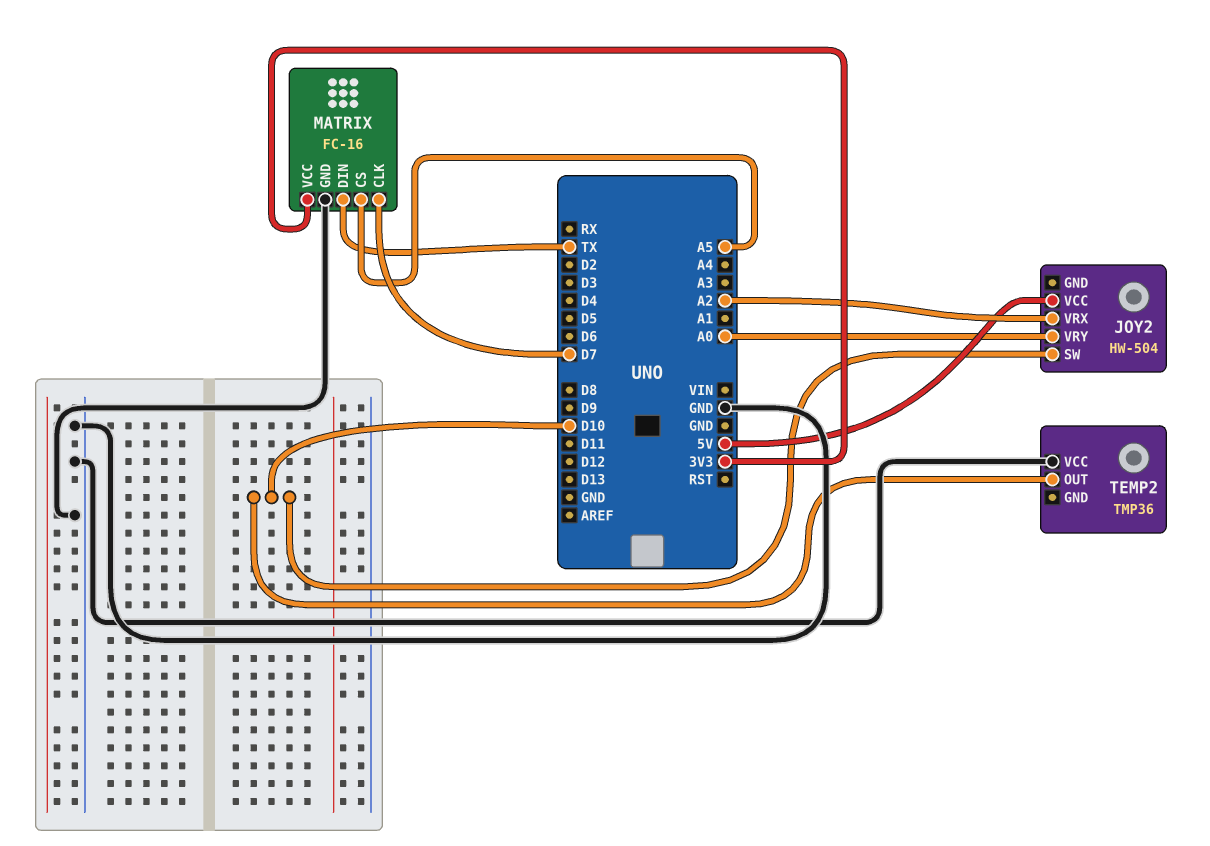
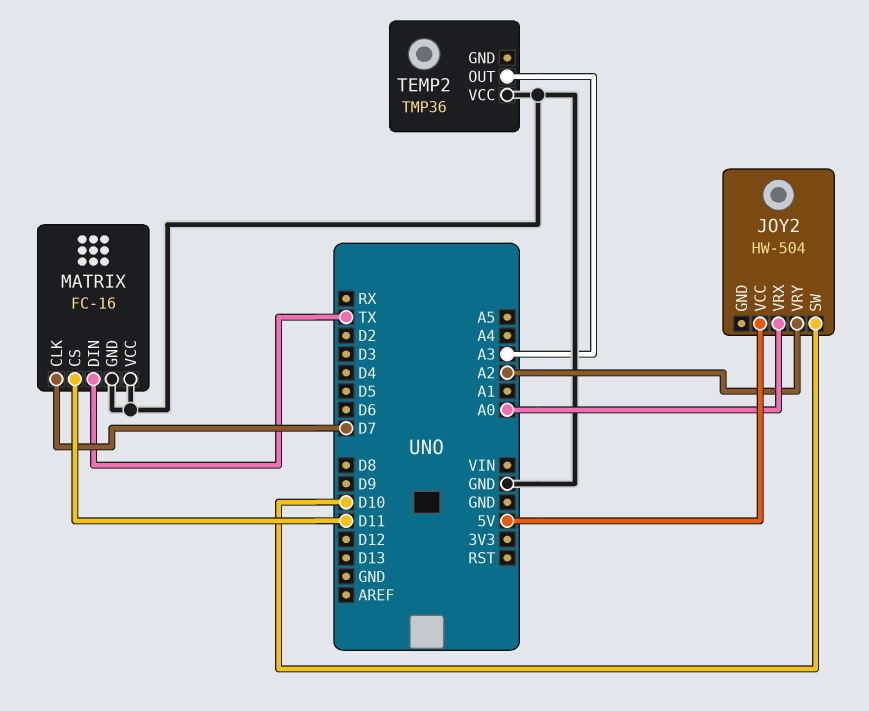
JOY2 pin VRX: A2 -> A0
JOY2 pin VRY: A0 -> A2
MATRIX pin CS: A5 -> D11
MATRIX pin VCC: 3V3 -> GND
TEMP2 pin OUT: D10 -> A3

